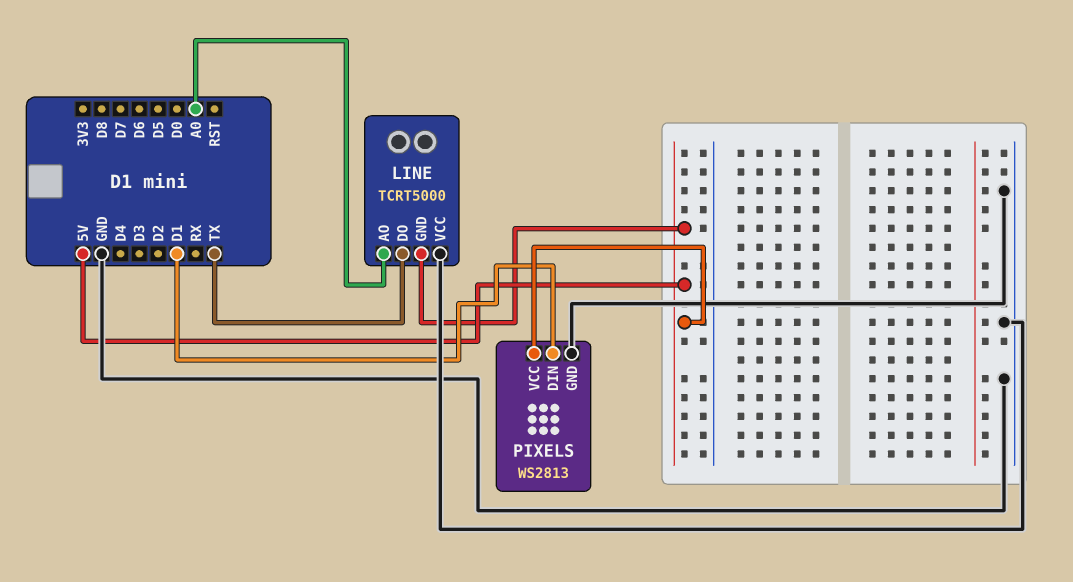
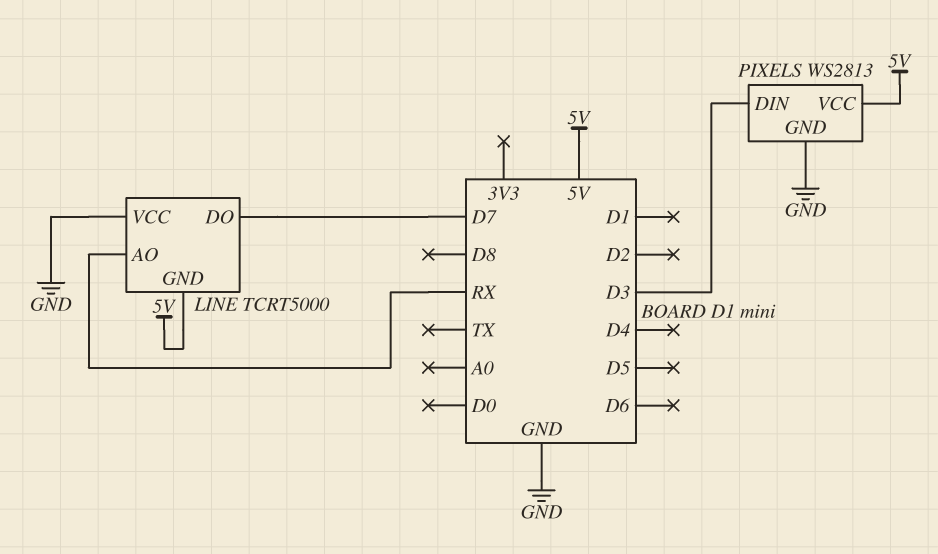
LINE pin AO: A0 -> RX
LINE pin DO: TX -> D7
PIXELS pin DIN: D1 -> D3

